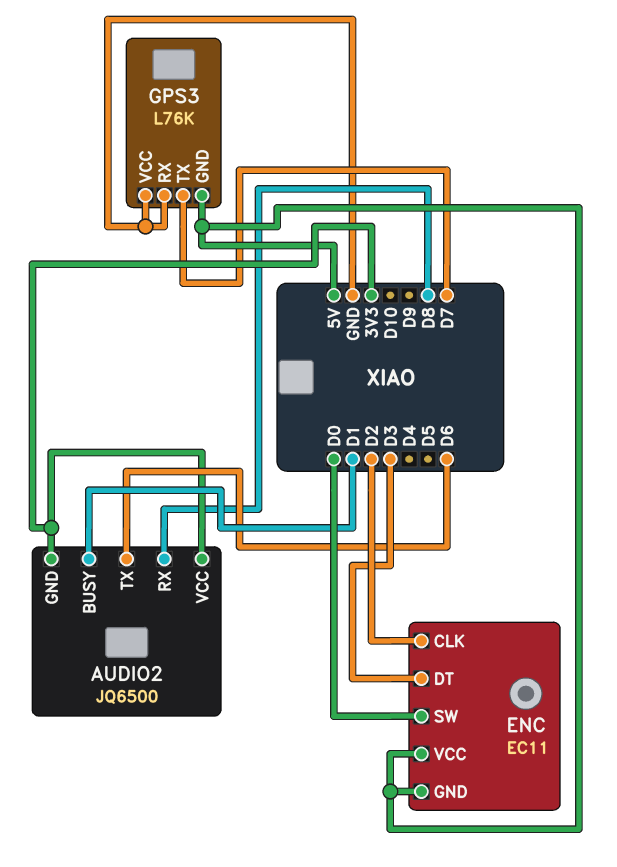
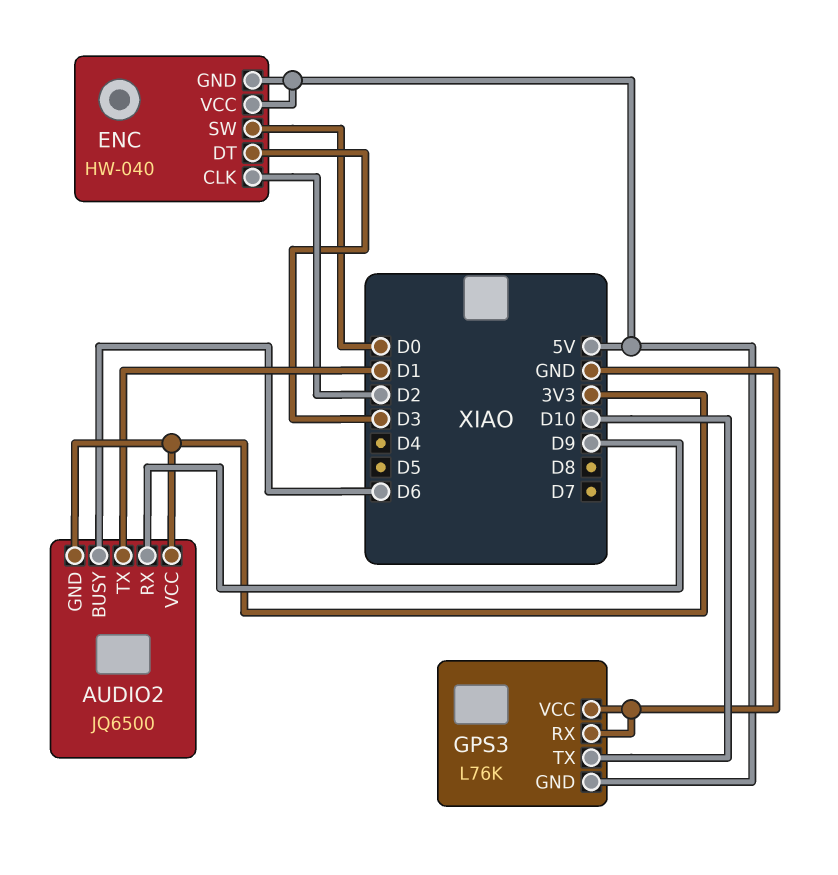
AUDIO2 pin BUSY: D1 -> D6
AUDIO2 pin RX: D8 -> D9
AUDIO2 pin TX: D6 -> D1
ENC: EC11 -> HW-040
GPS3 pin TX: D7 -> D10

